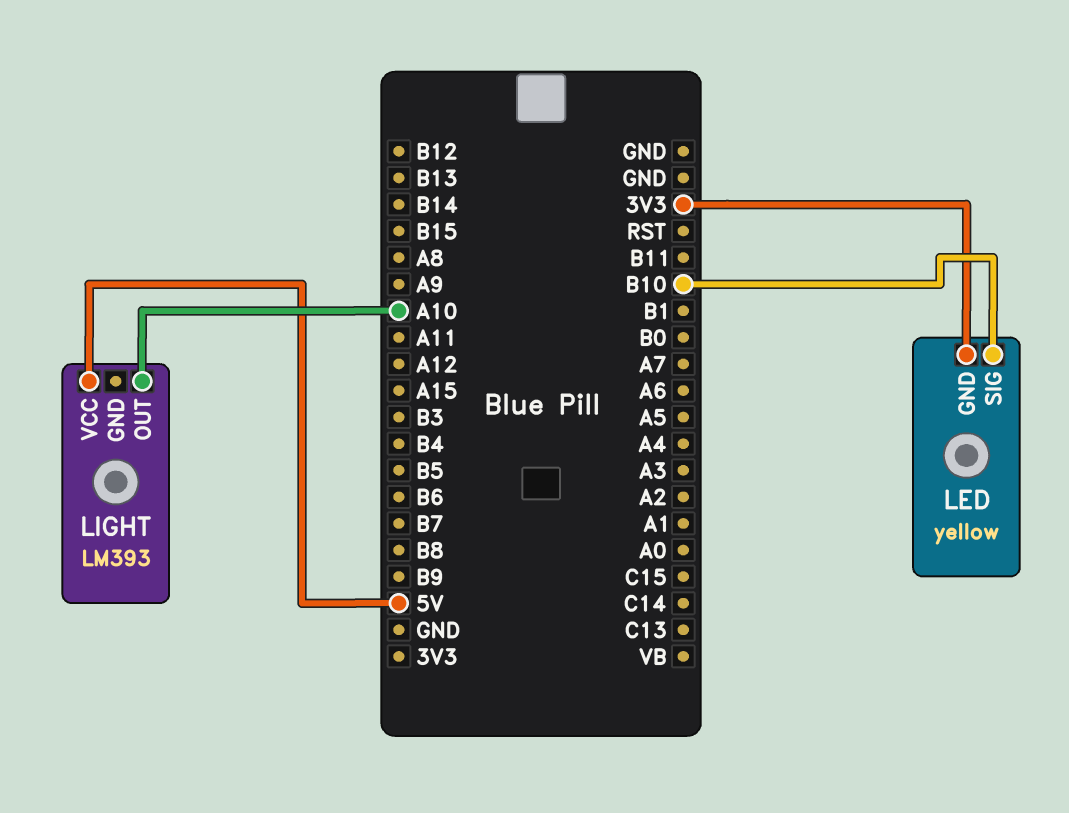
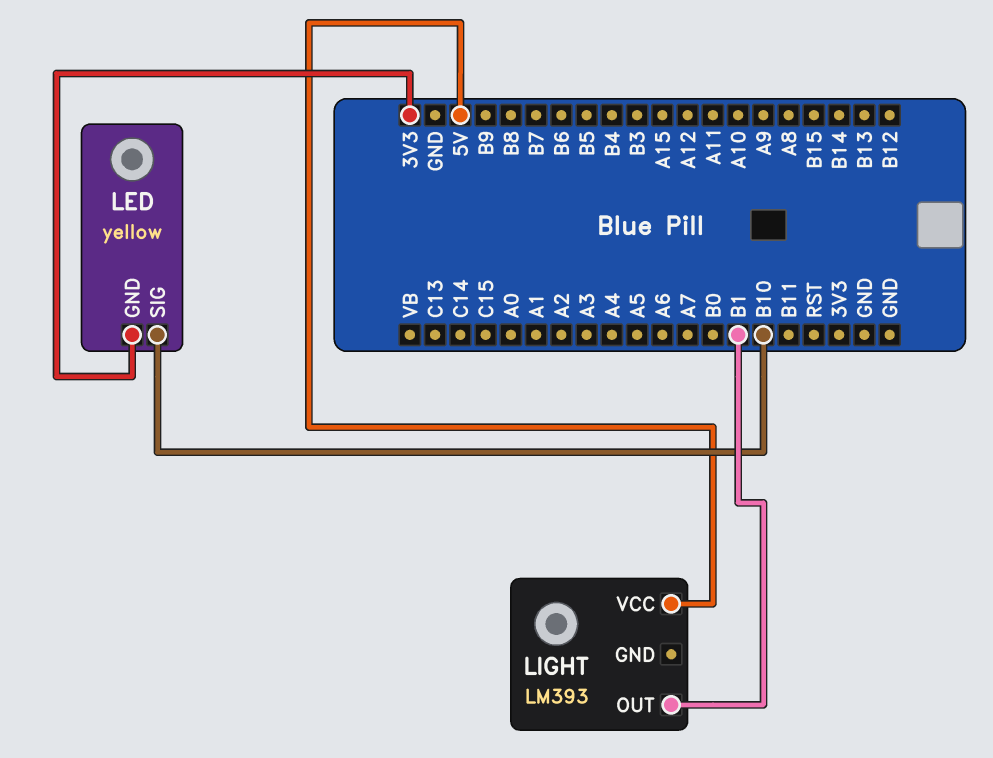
LIGHT pin OUT: A10 -> B1

